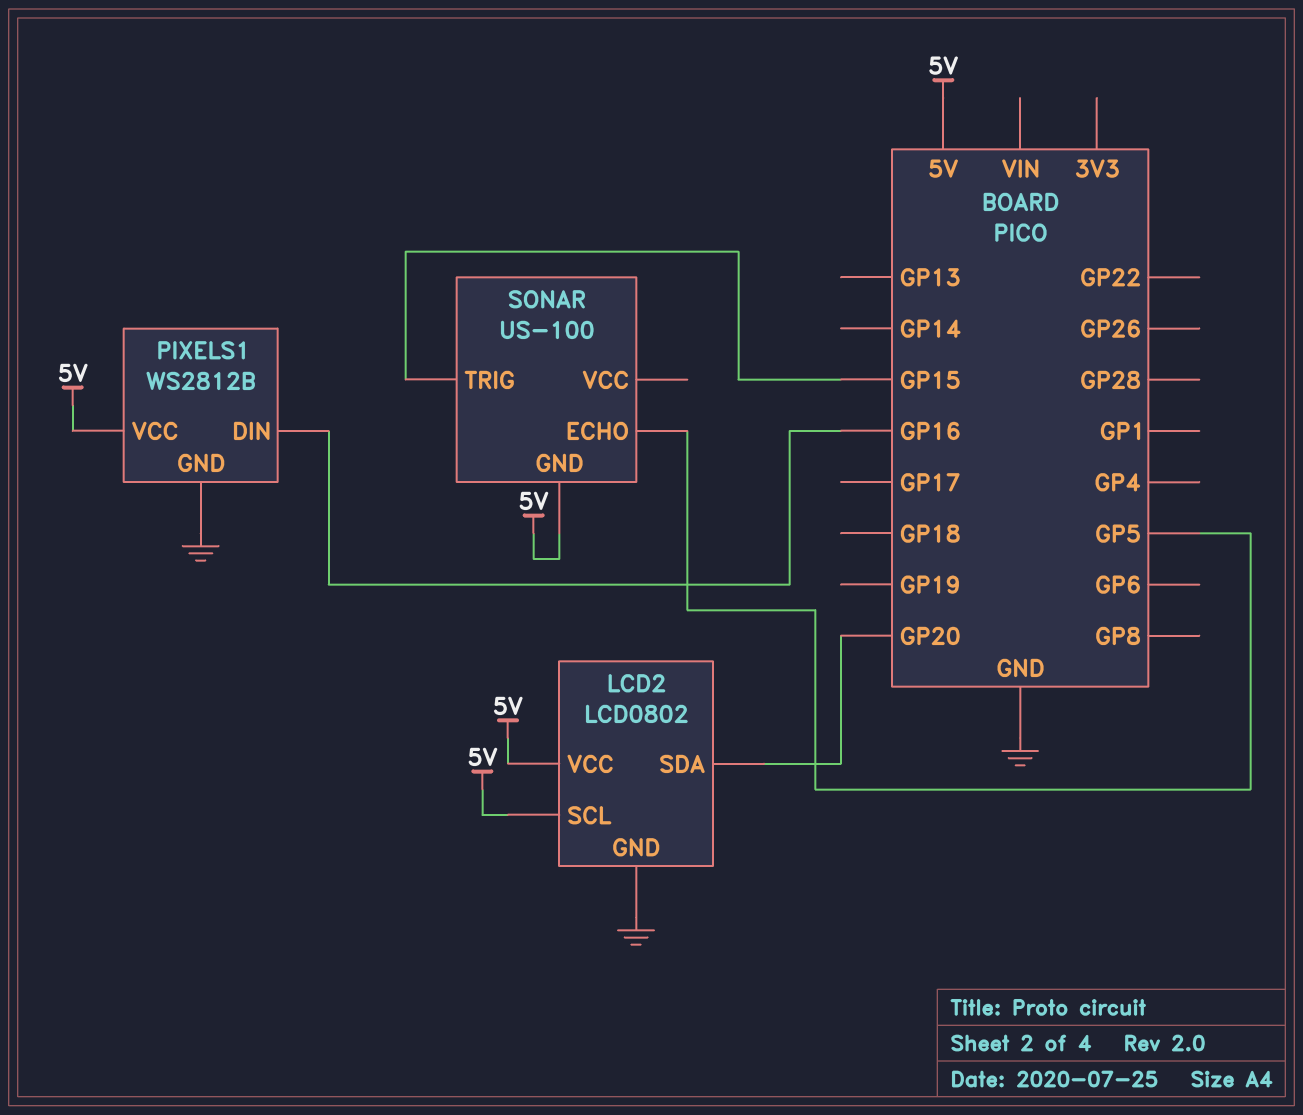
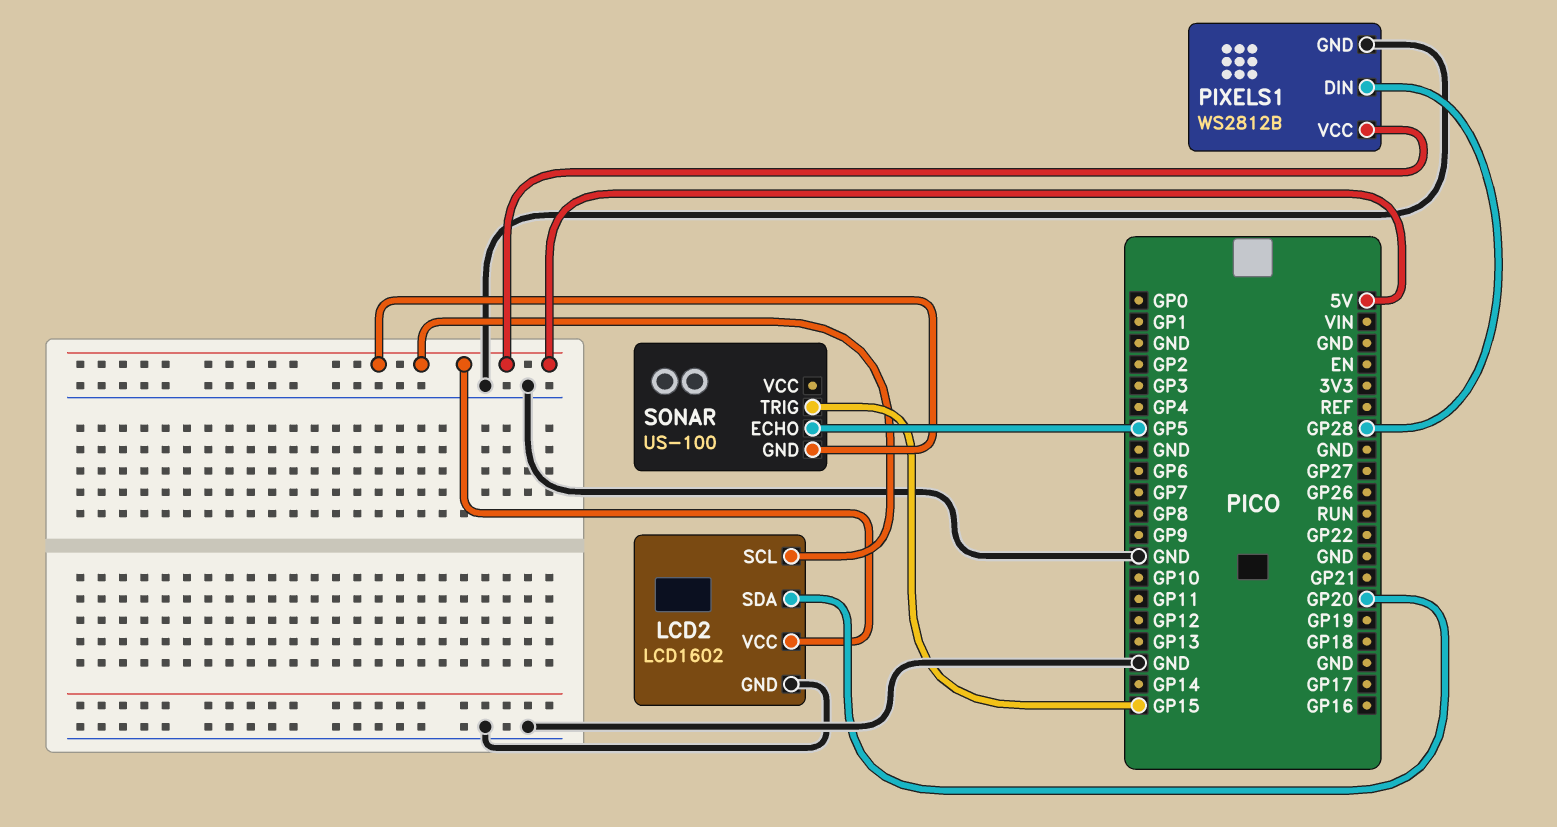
LCD2: LCD0802 -> LCD1602
PIXELS1 pin DIN: GP16 -> GP28

